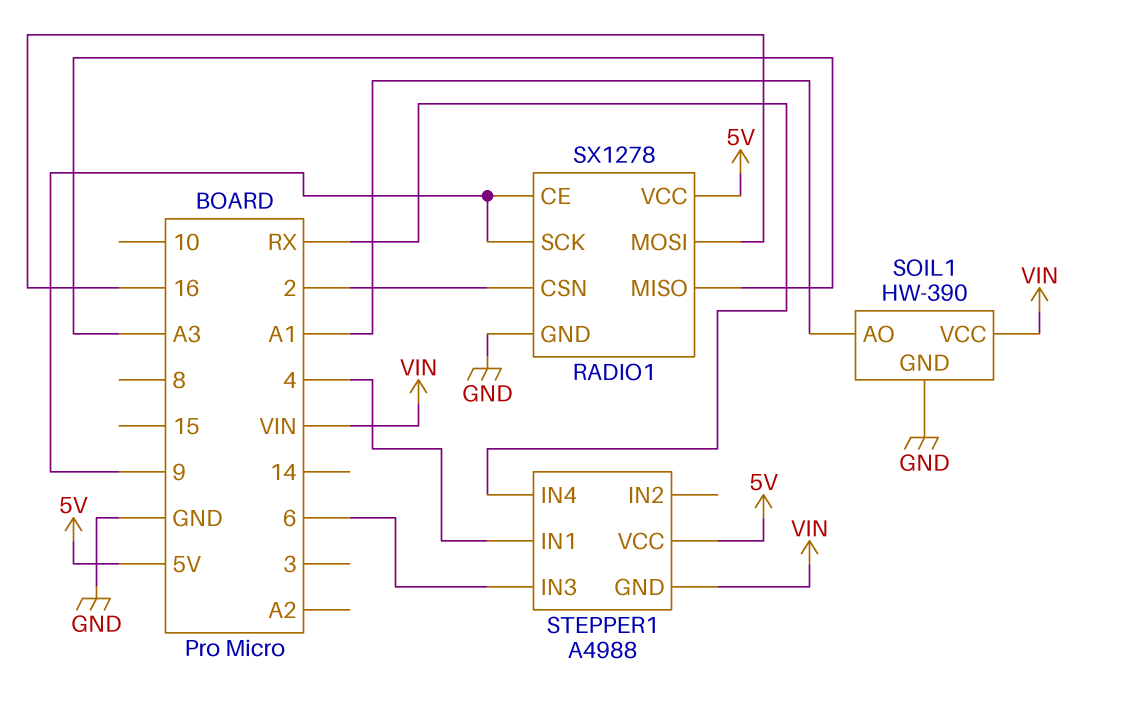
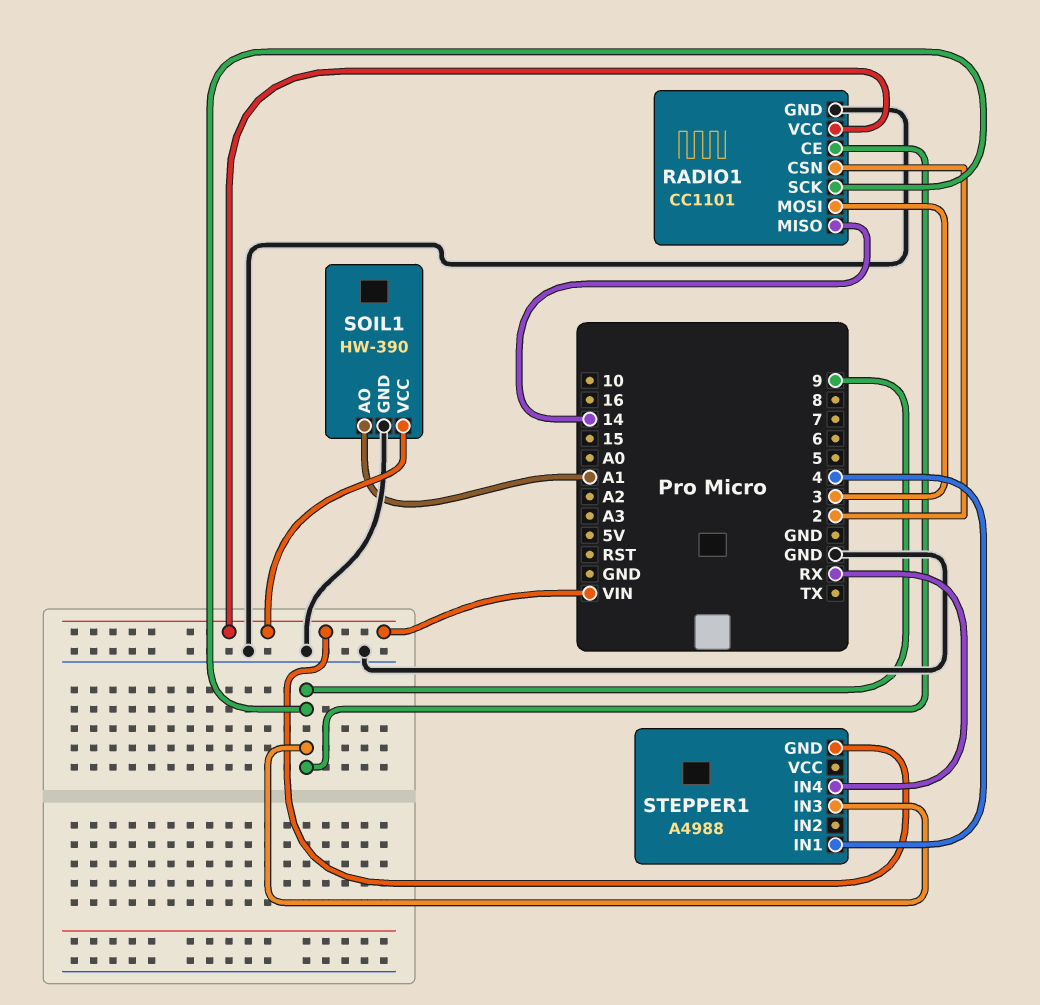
RADIO1: SX1278 -> CC1101
RADIO1 pin MISO: A3 -> 14
RADIO1 pin MOSI: 16 -> 3
RADIO1 pin VCC: 5V -> VIN
STEPPER1 pin IN3: 6 -> 9
STEPPER1 pin VCC: 5V -> none

